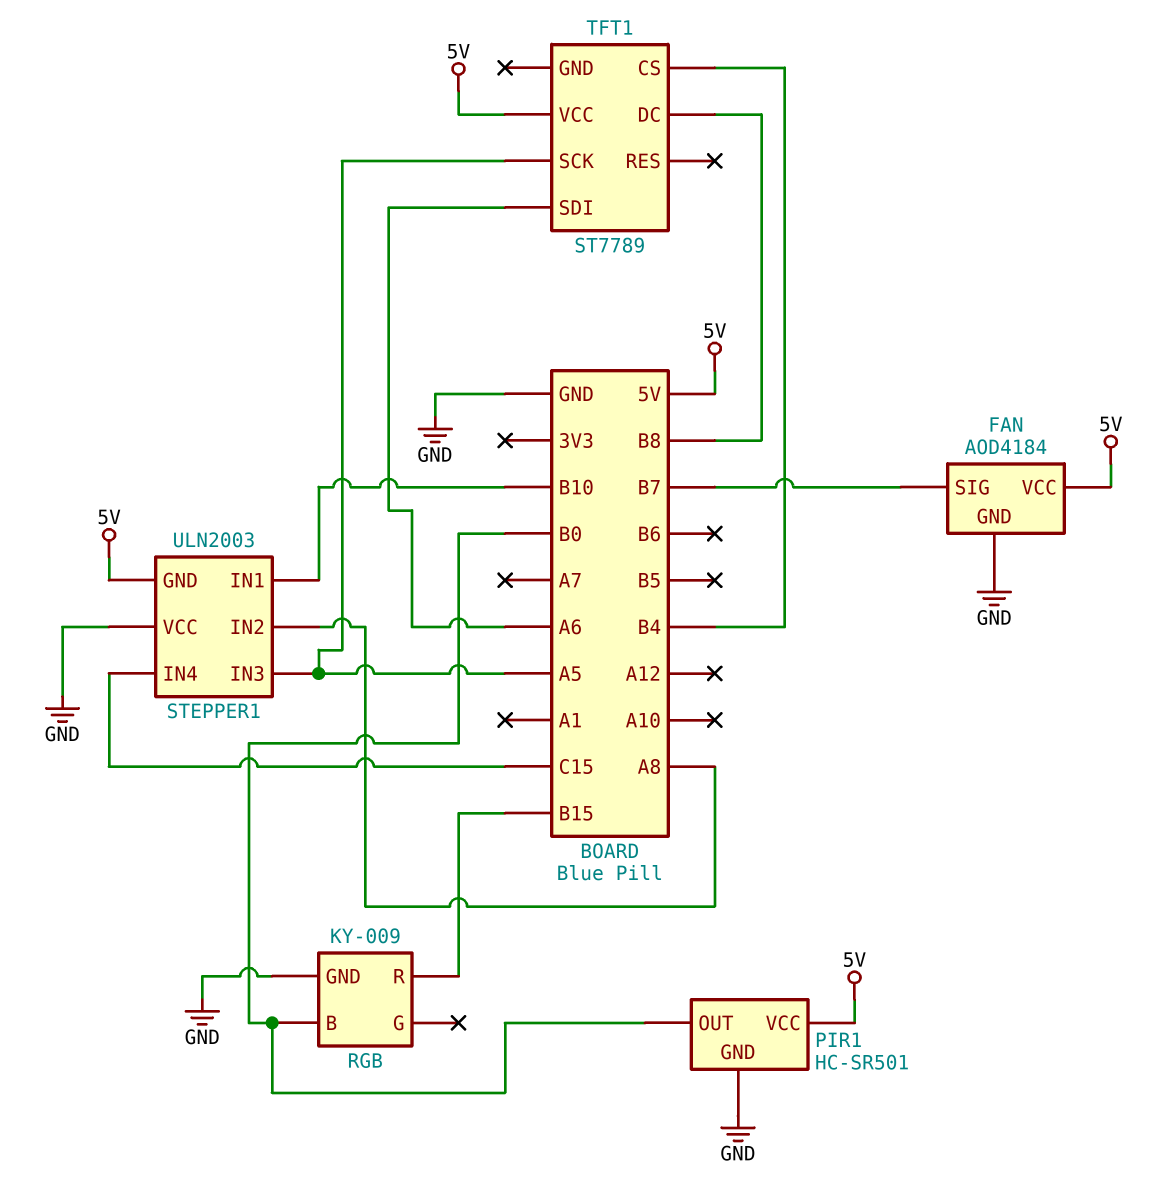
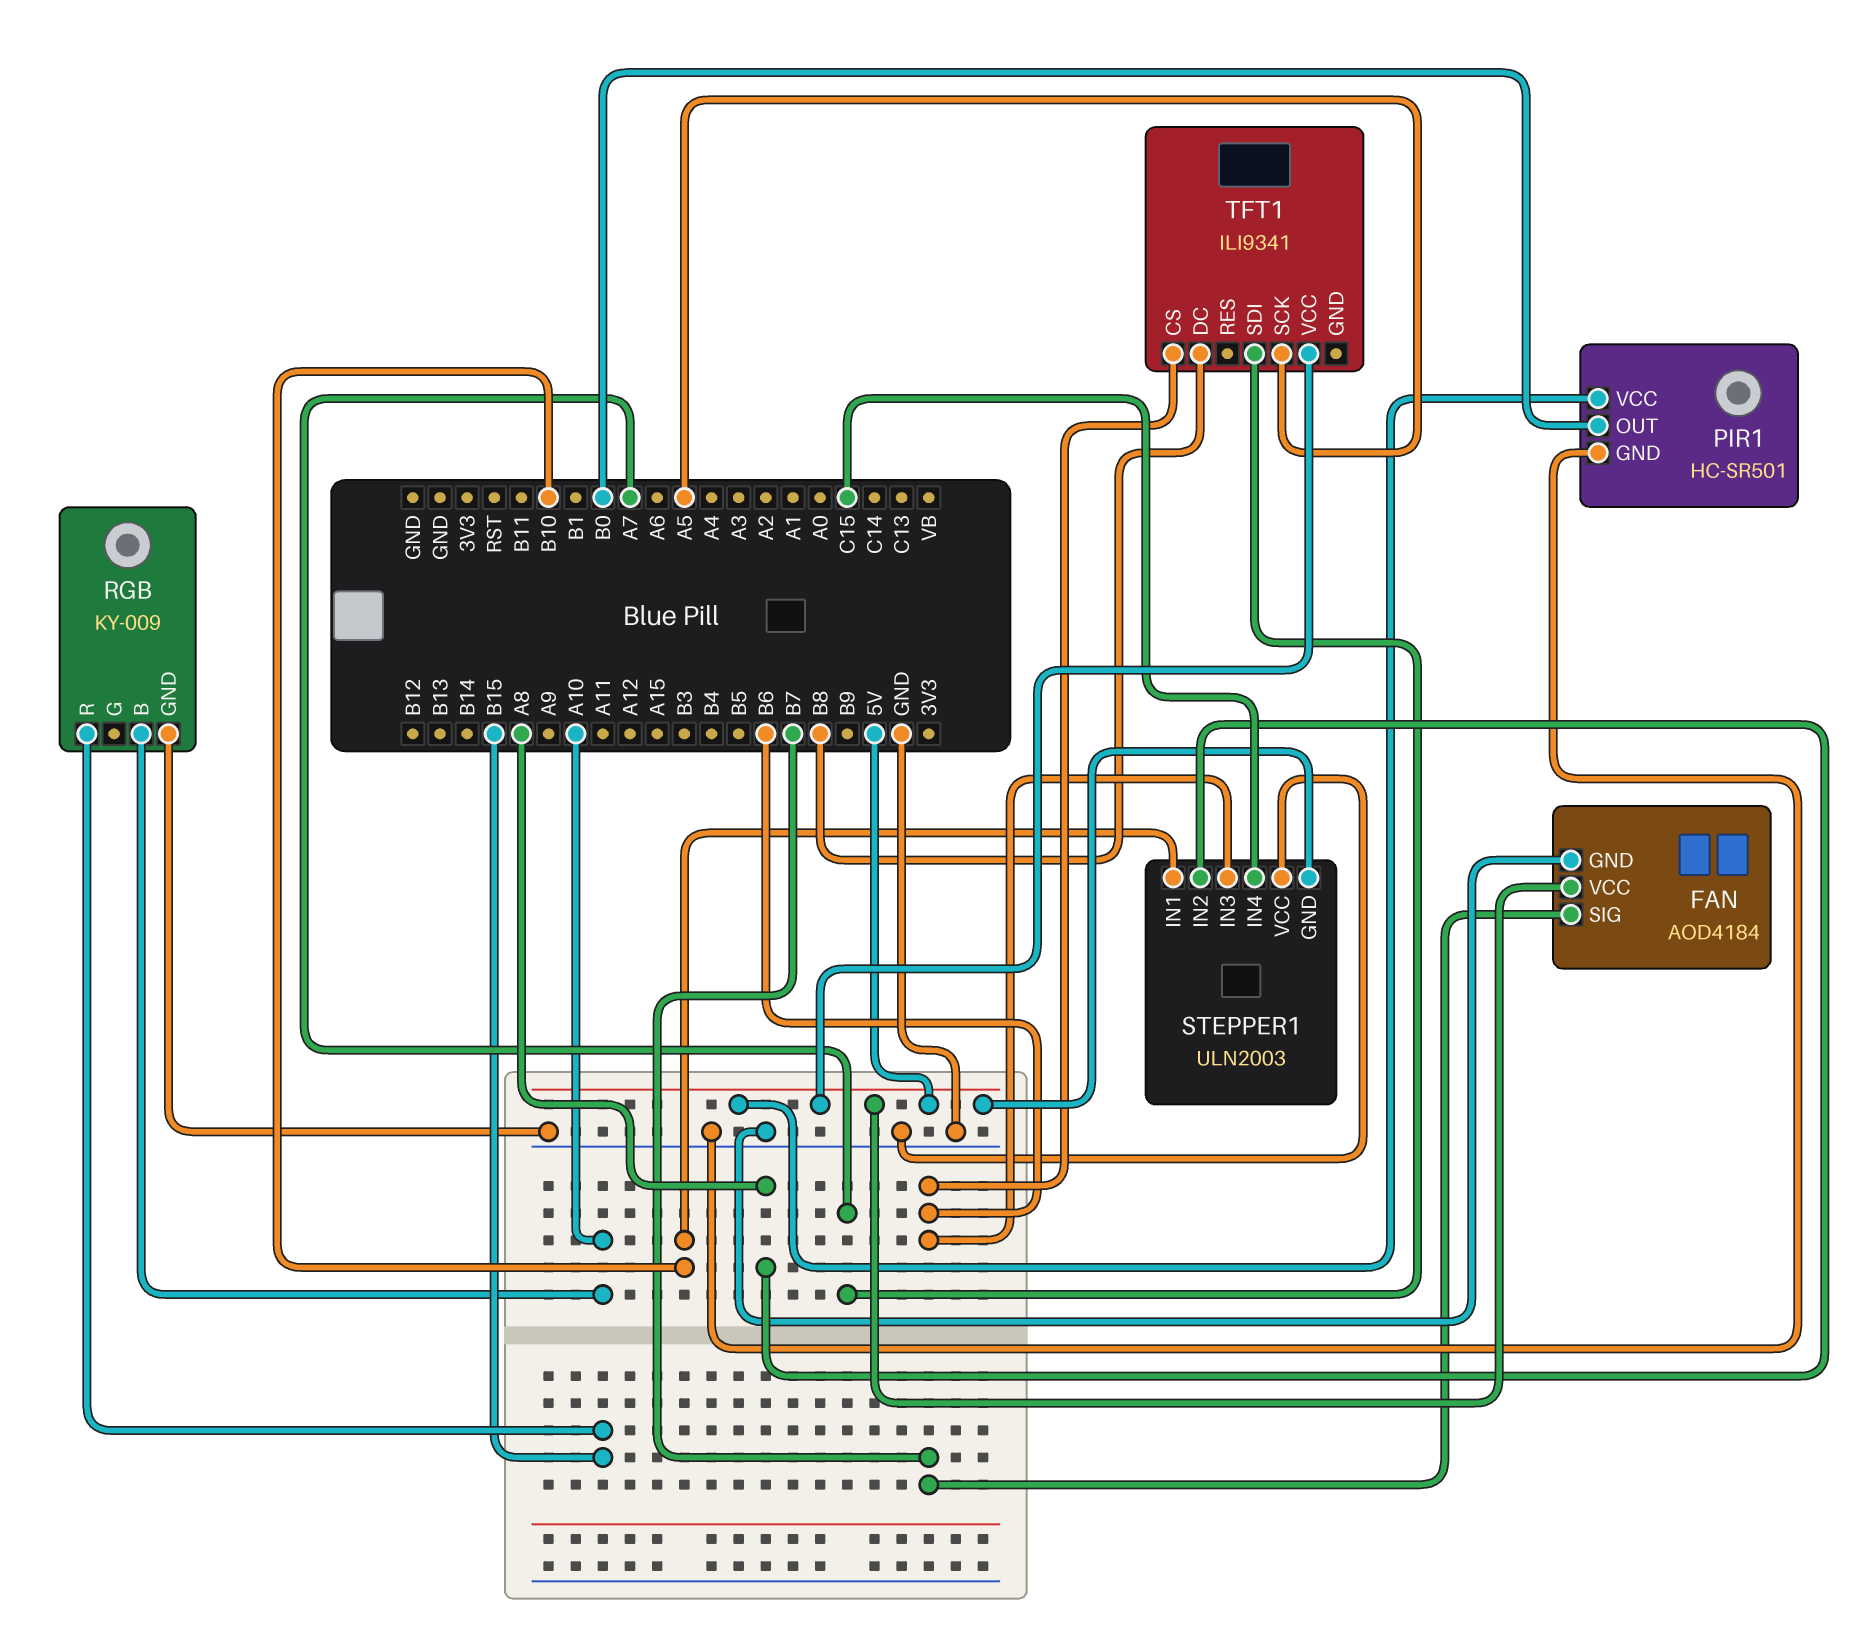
RGB pin B: B0 -> A10
STEPPER1 pin IN3: A5 -> B6
TFT1: ST7789 -> ILI9341
TFT1 pin CS: B4 -> B6
TFT1 pin SDI: A6 -> A7

